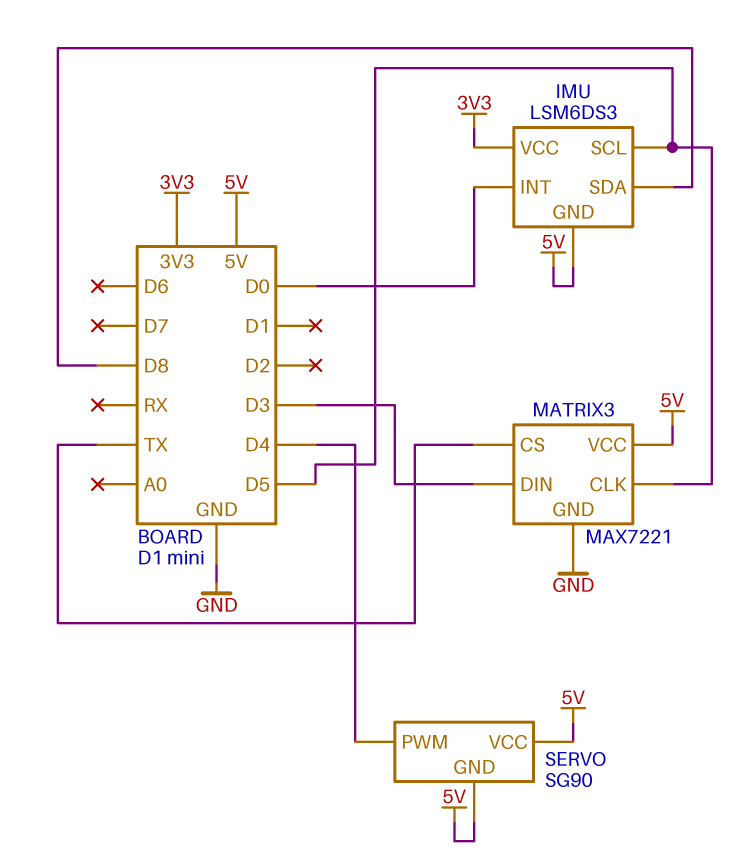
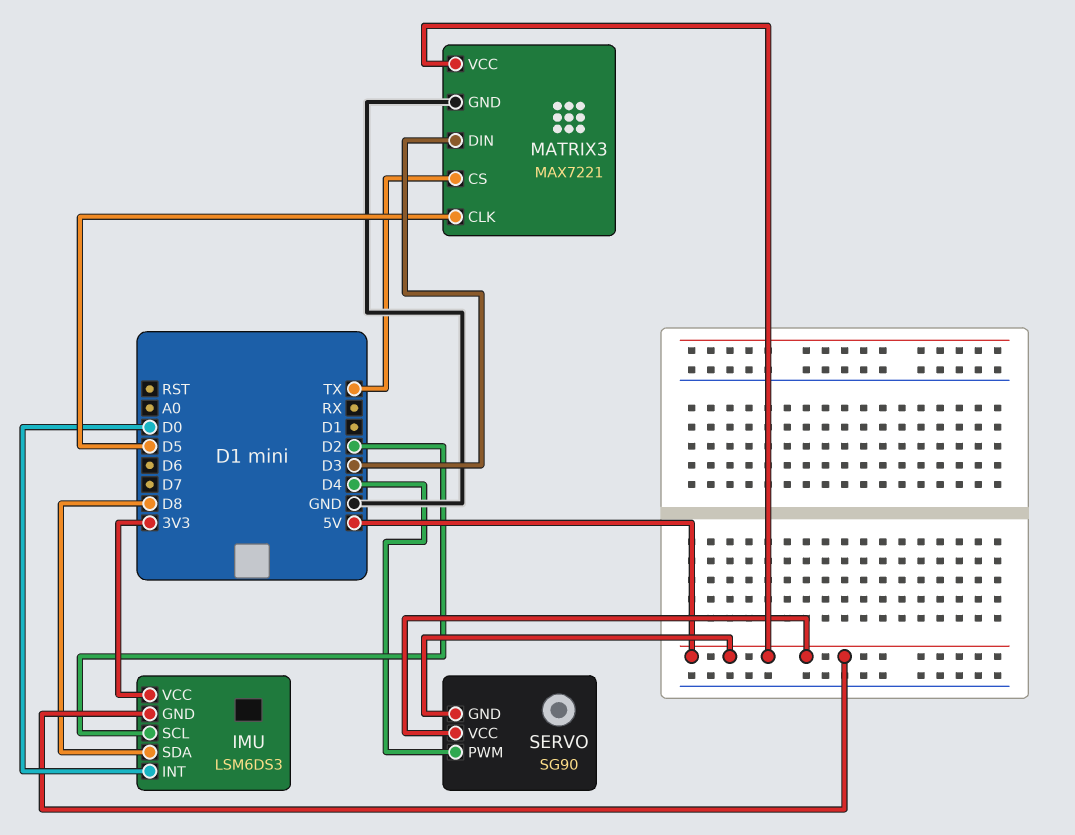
IMU pin SCL: D5 -> D2

